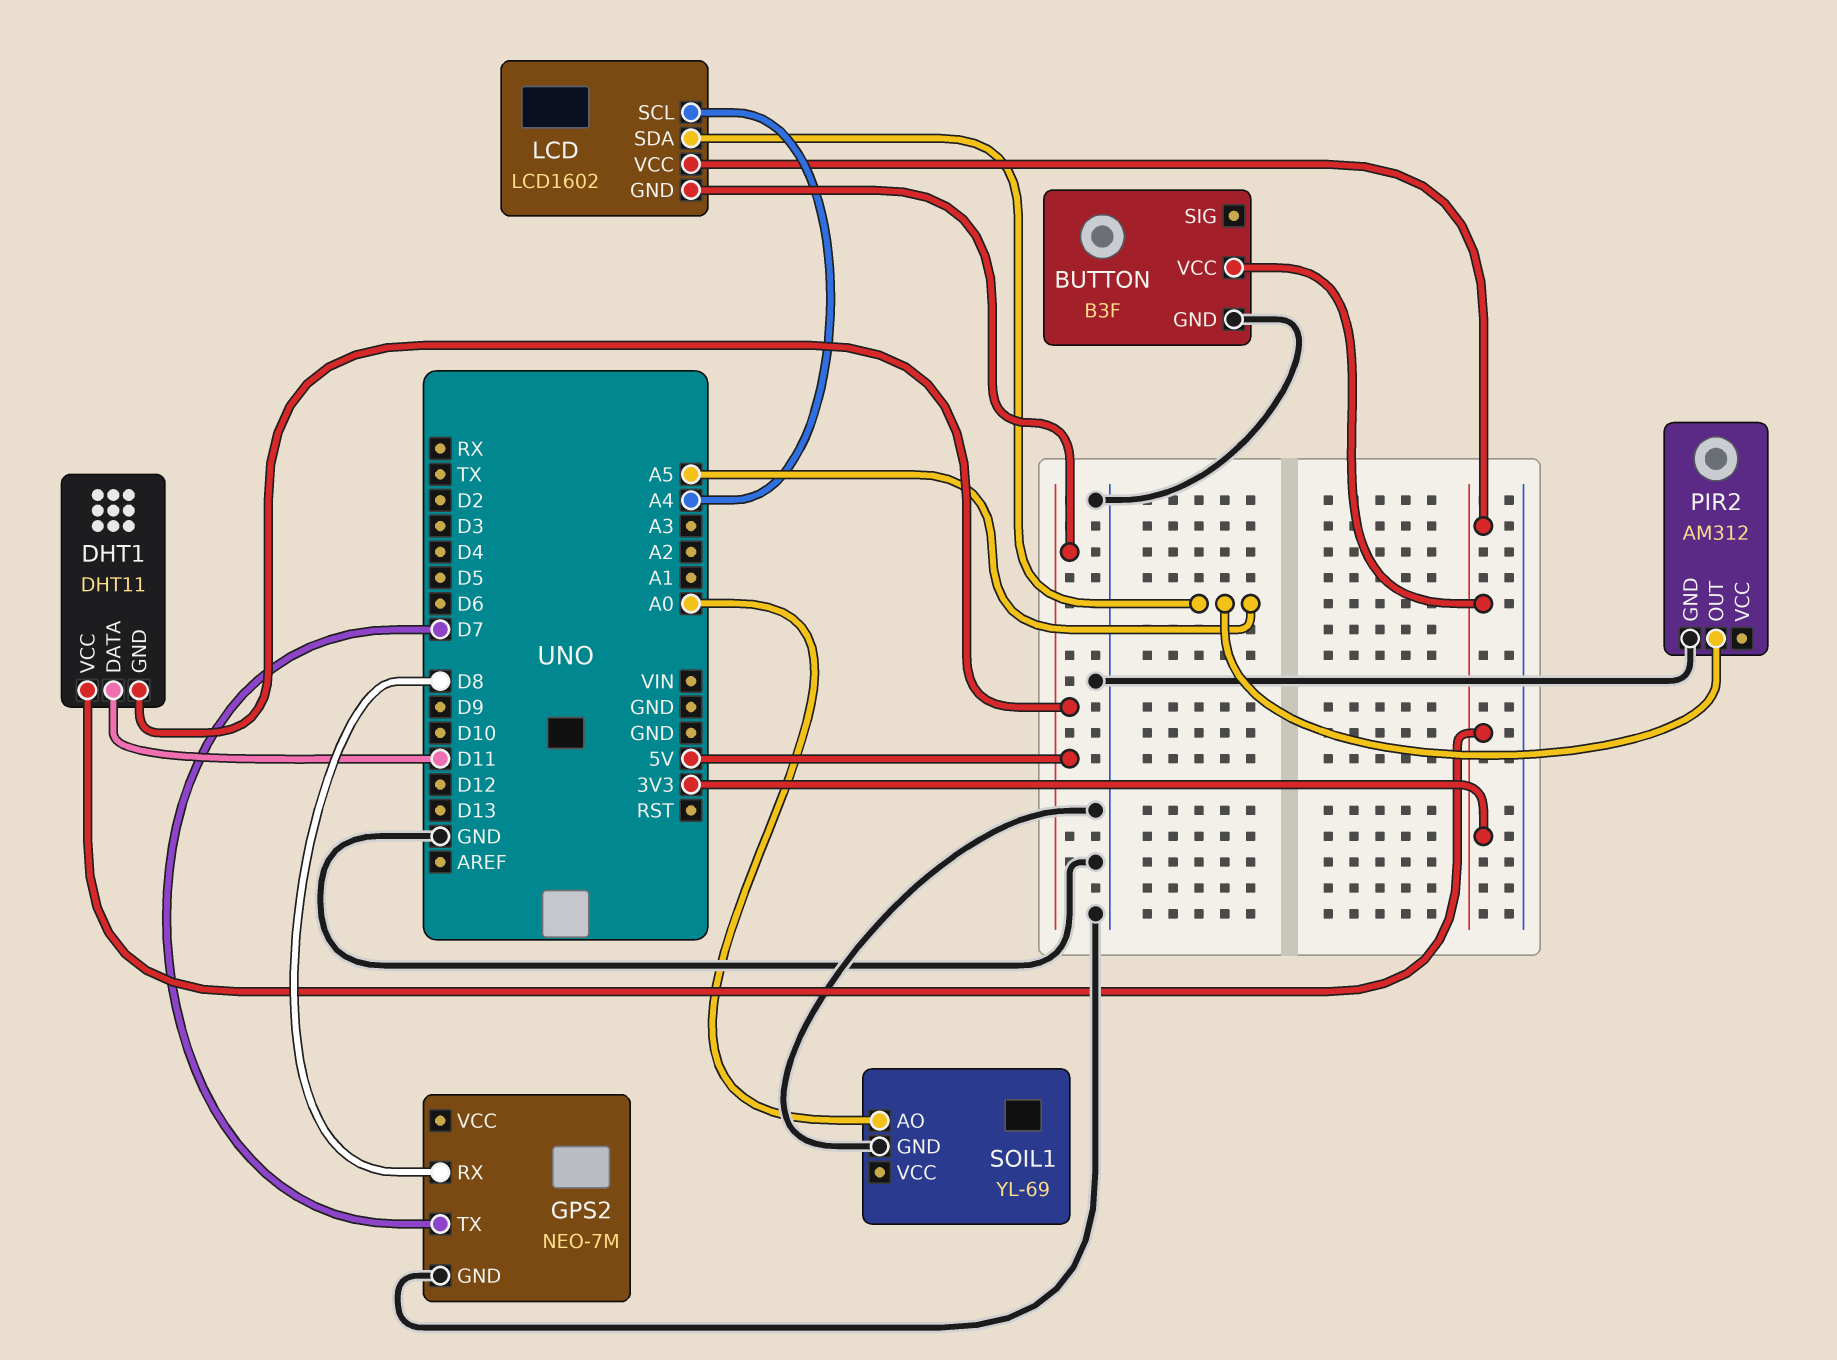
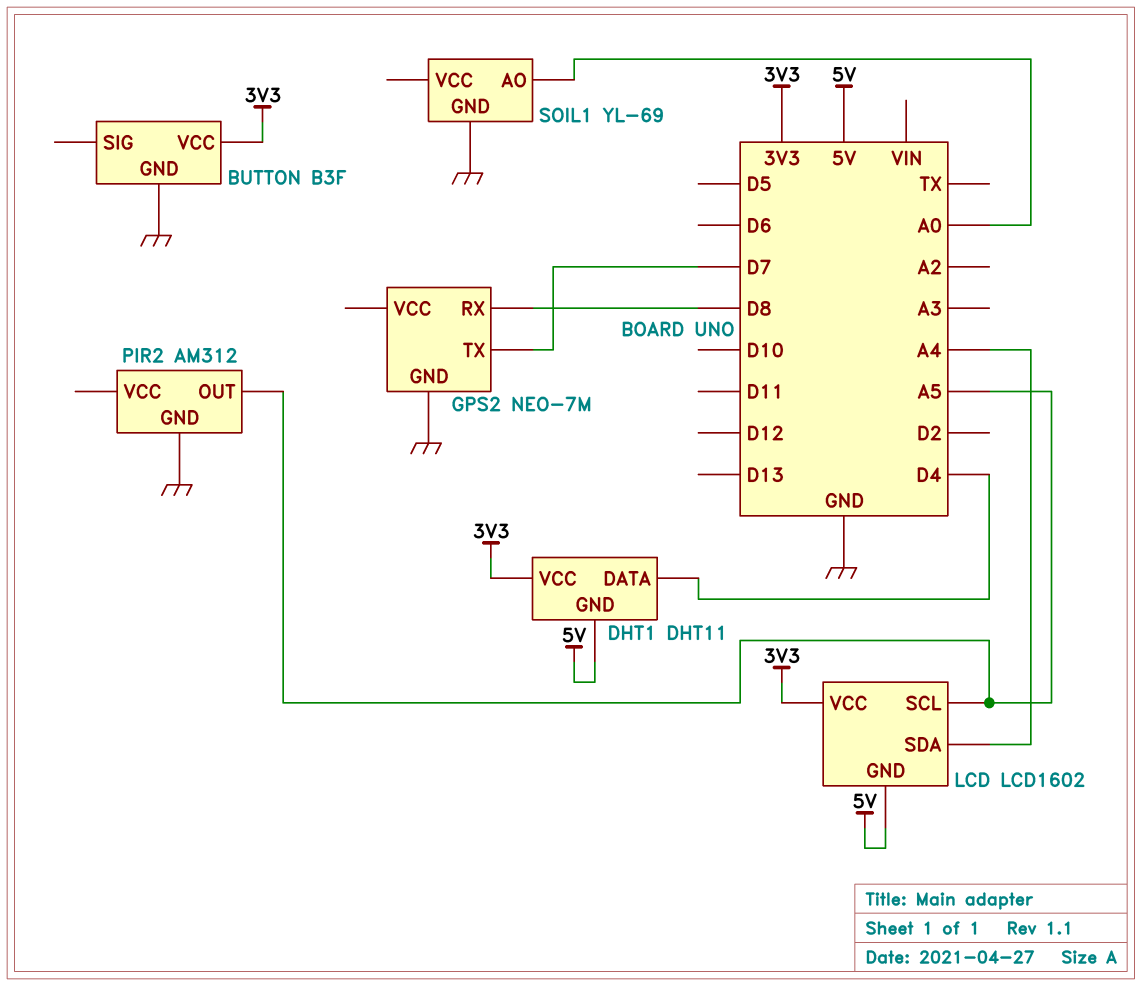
DHT1 pin DATA: D11 -> D4
LCD pin SCL: A4 -> A5
LCD pin SDA: A5 -> A4

